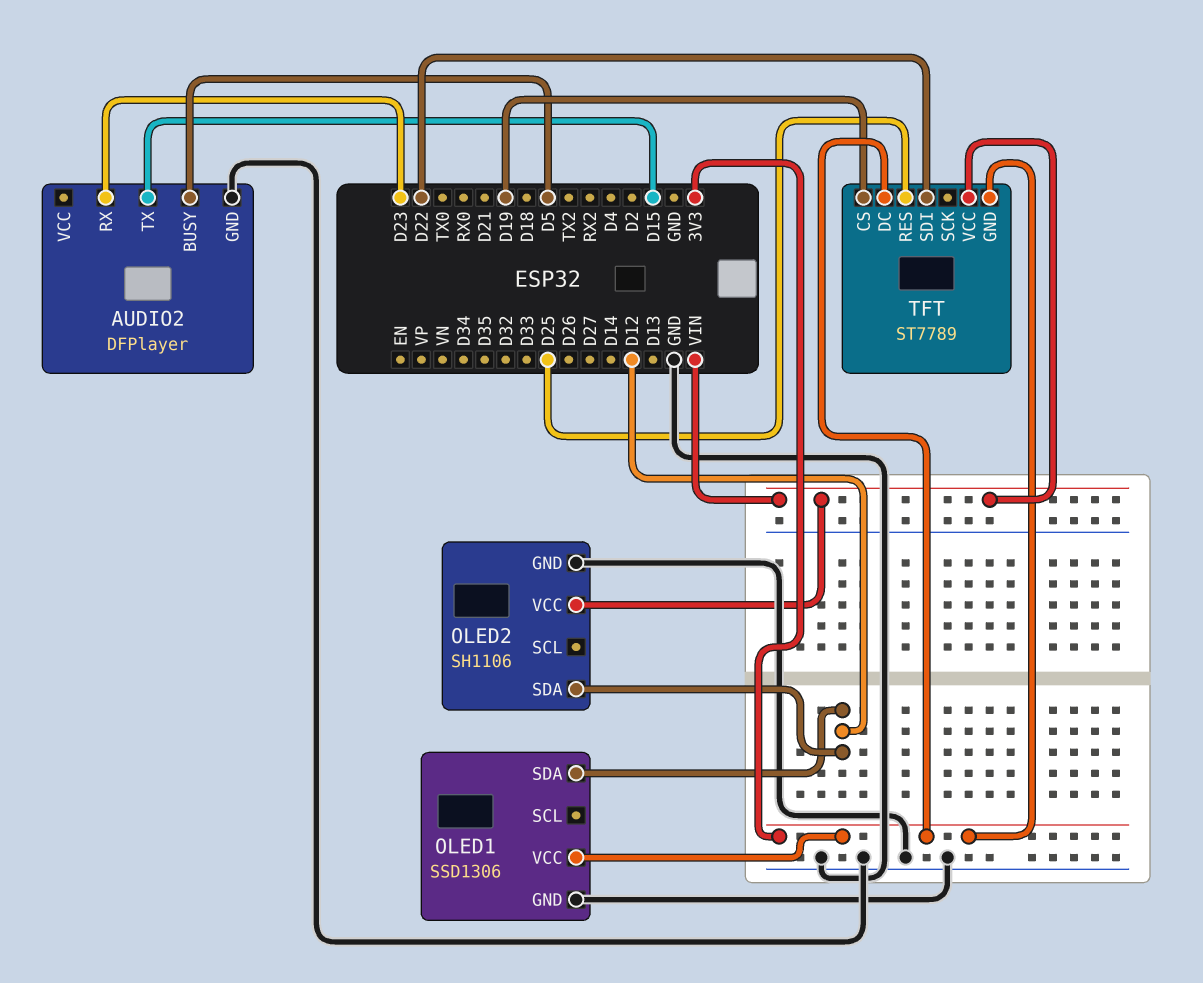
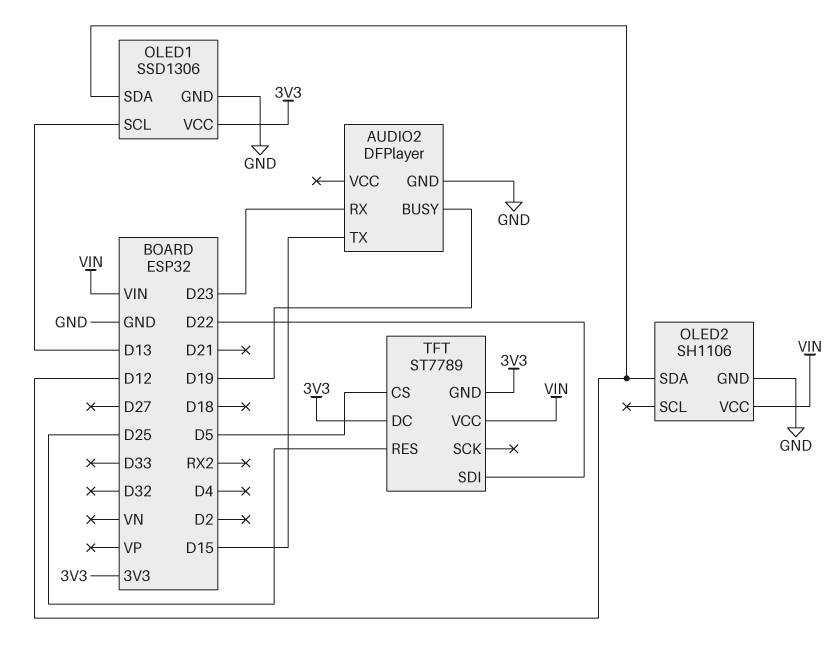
AUDIO2 pin BUSY: D5 -> D19
OLED1 pin SCL: none -> D13
TFT pin CS: D19 -> D5

